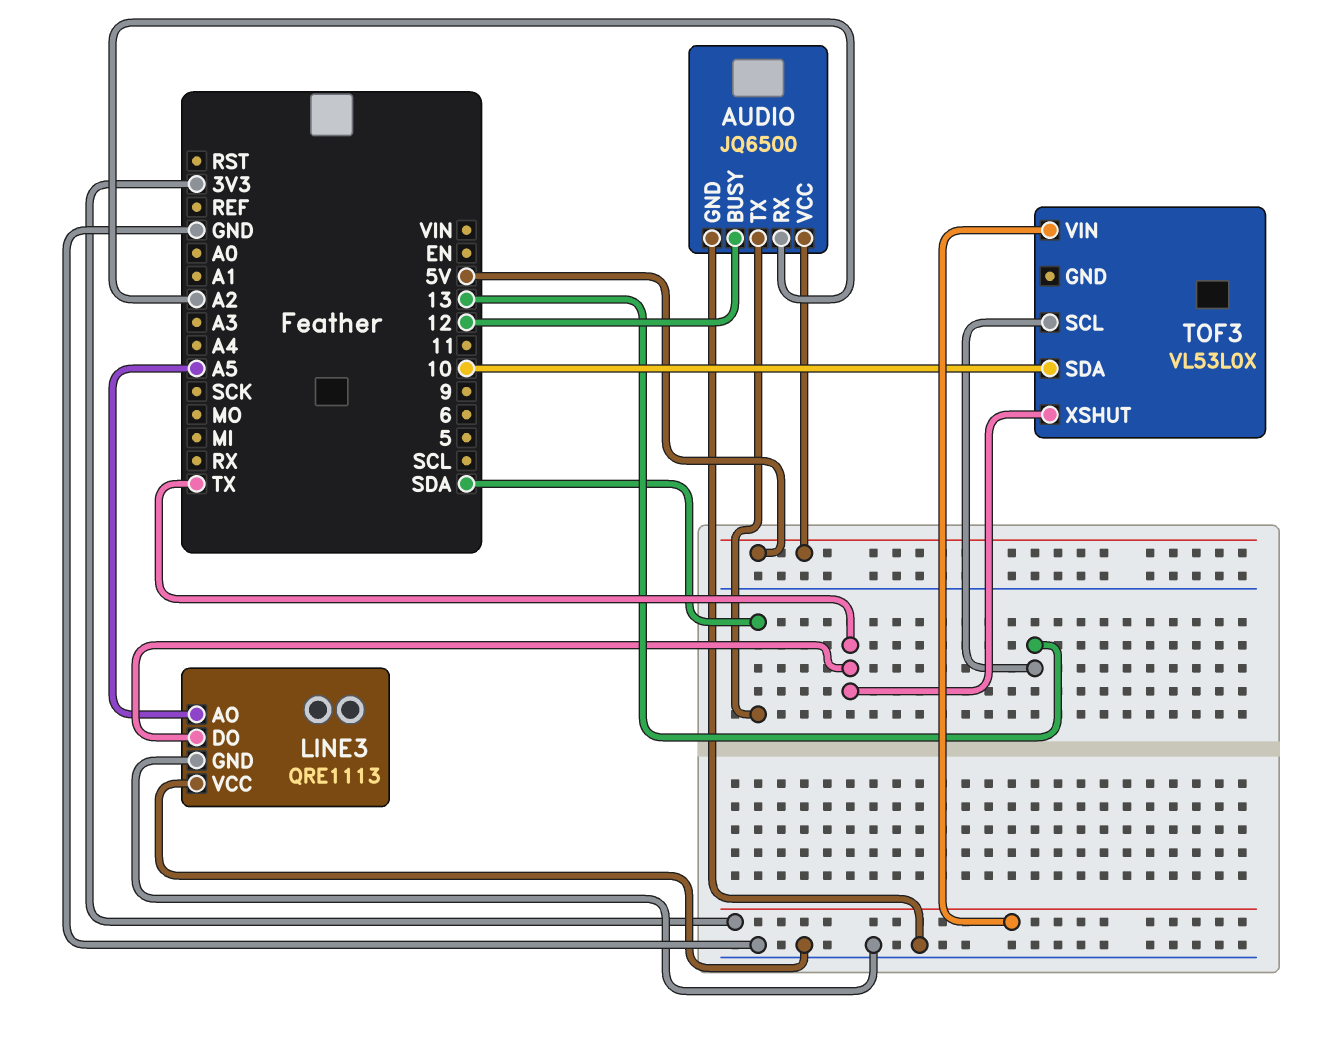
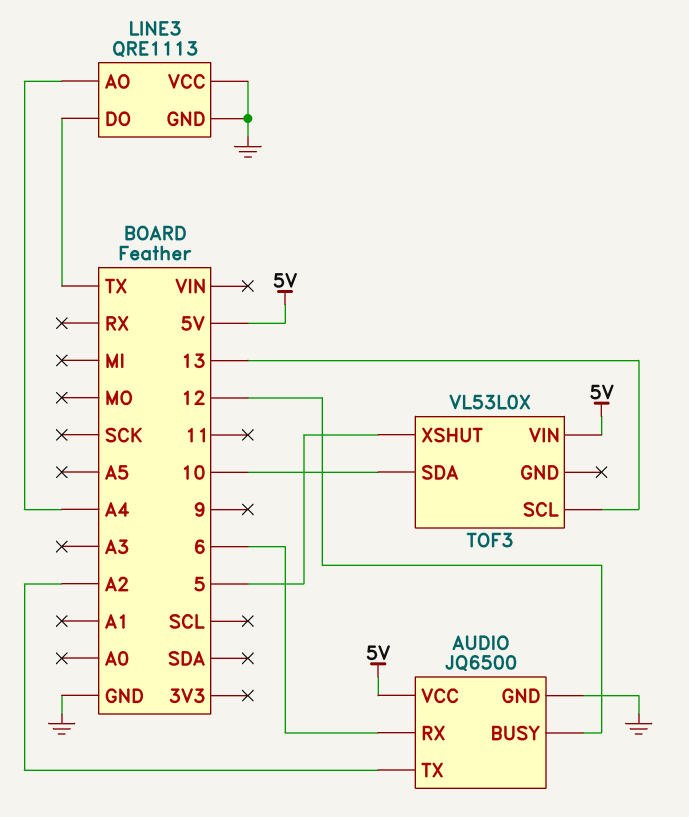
AUDIO pin RX: A2 -> 6
AUDIO pin TX: SDA -> A2
LINE3 pin AO: A5 -> A4
TOF3 pin VIN: 3V3 -> 5V
TOF3 pin XSHUT: TX -> 5

